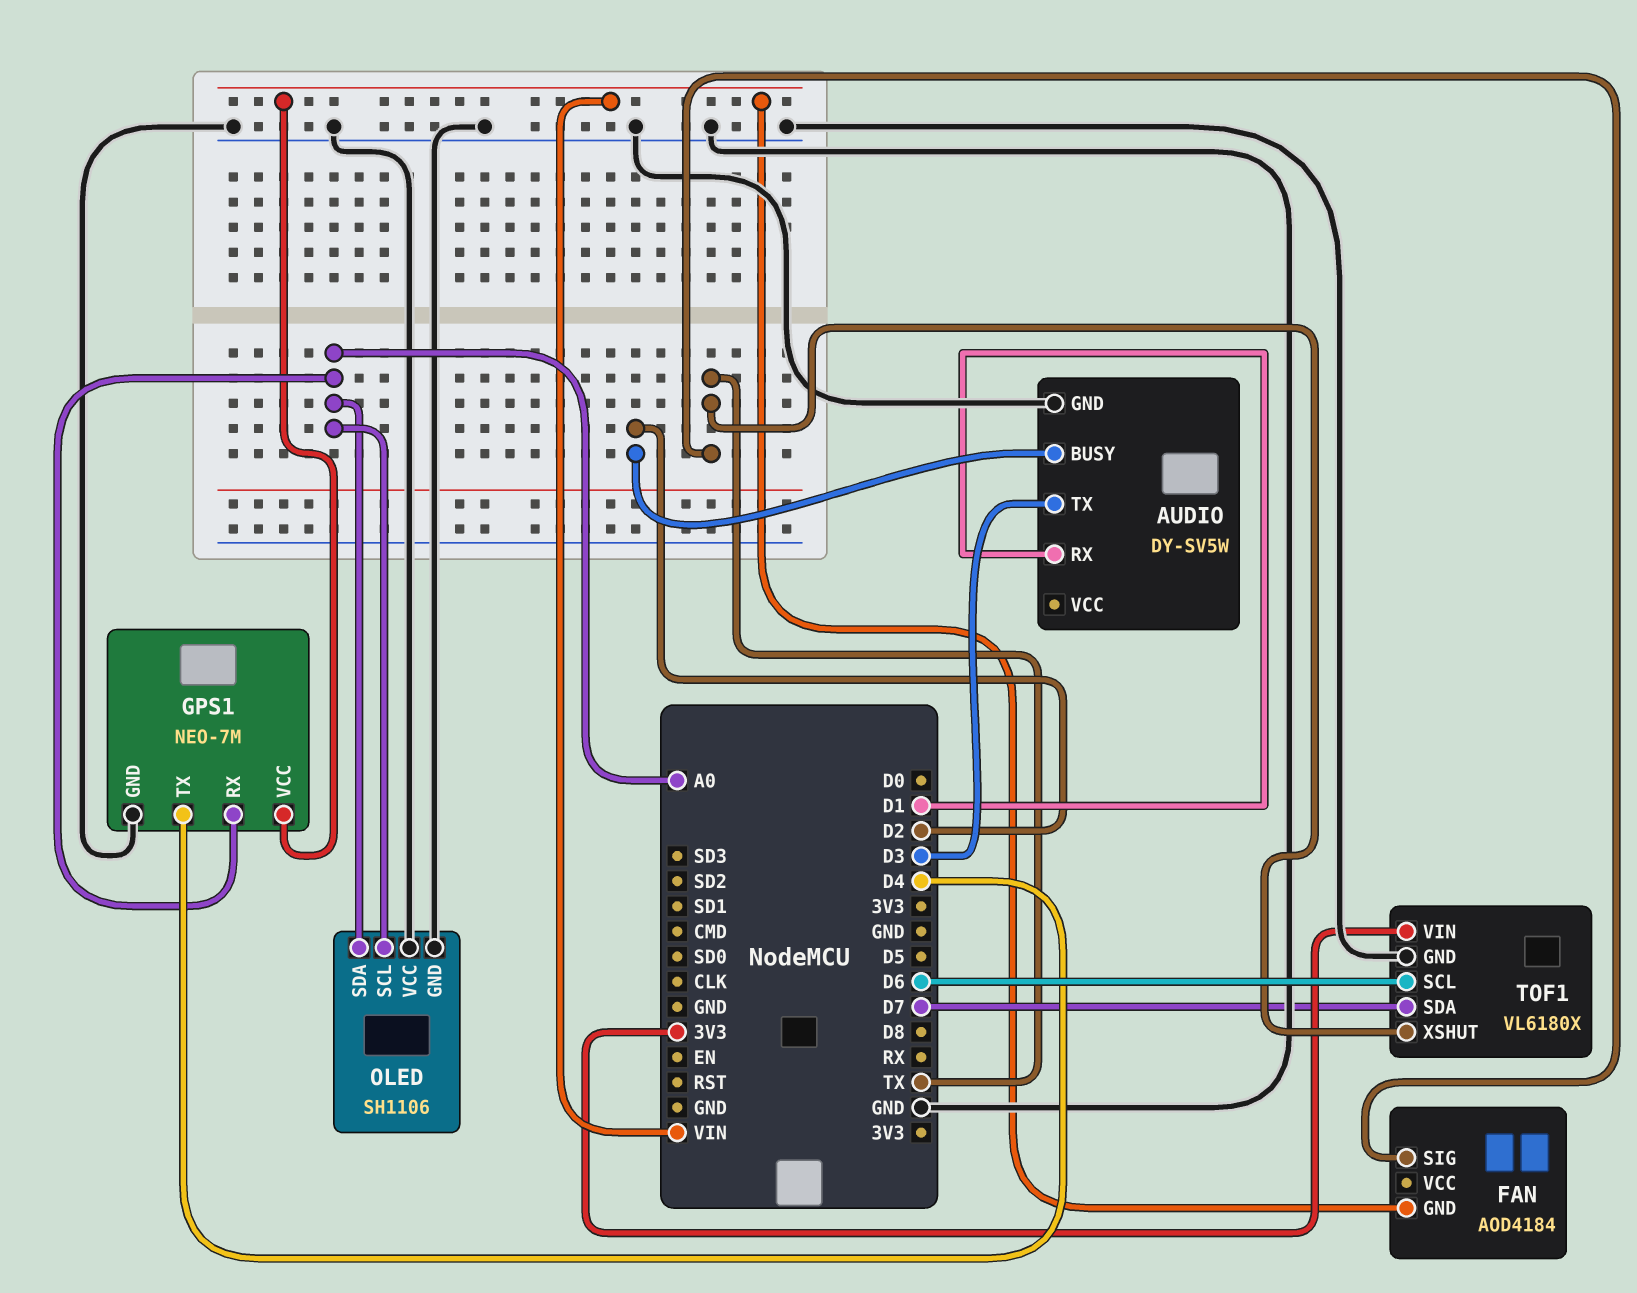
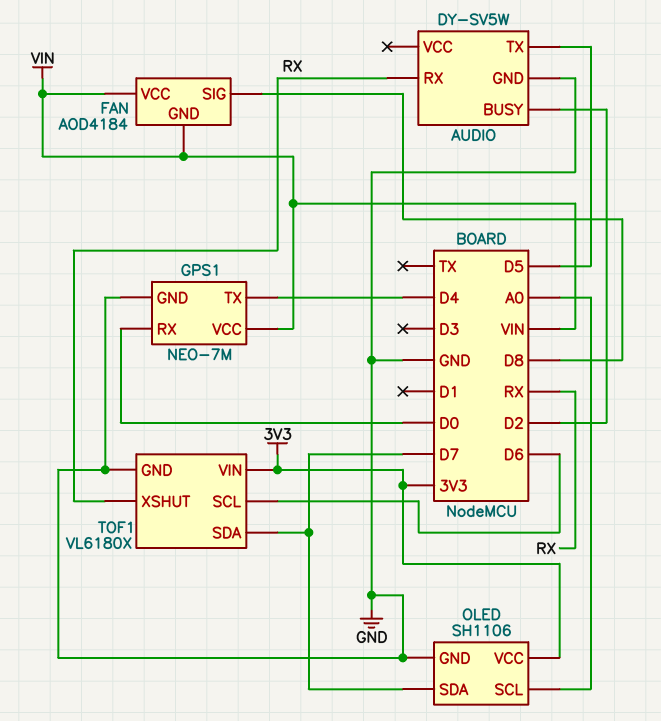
AUDIO pin RX: D1 -> RX
AUDIO pin TX: D3 -> D5
FAN pin SIG: TX -> D8
FAN pin VCC: none -> VIN
GPS1 pin RX: A0 -> D0
OLED pin SDA: A0 -> D7
OLED pin VCC: GND -> 3V3
TOF1 pin XSHUT: TX -> RX

